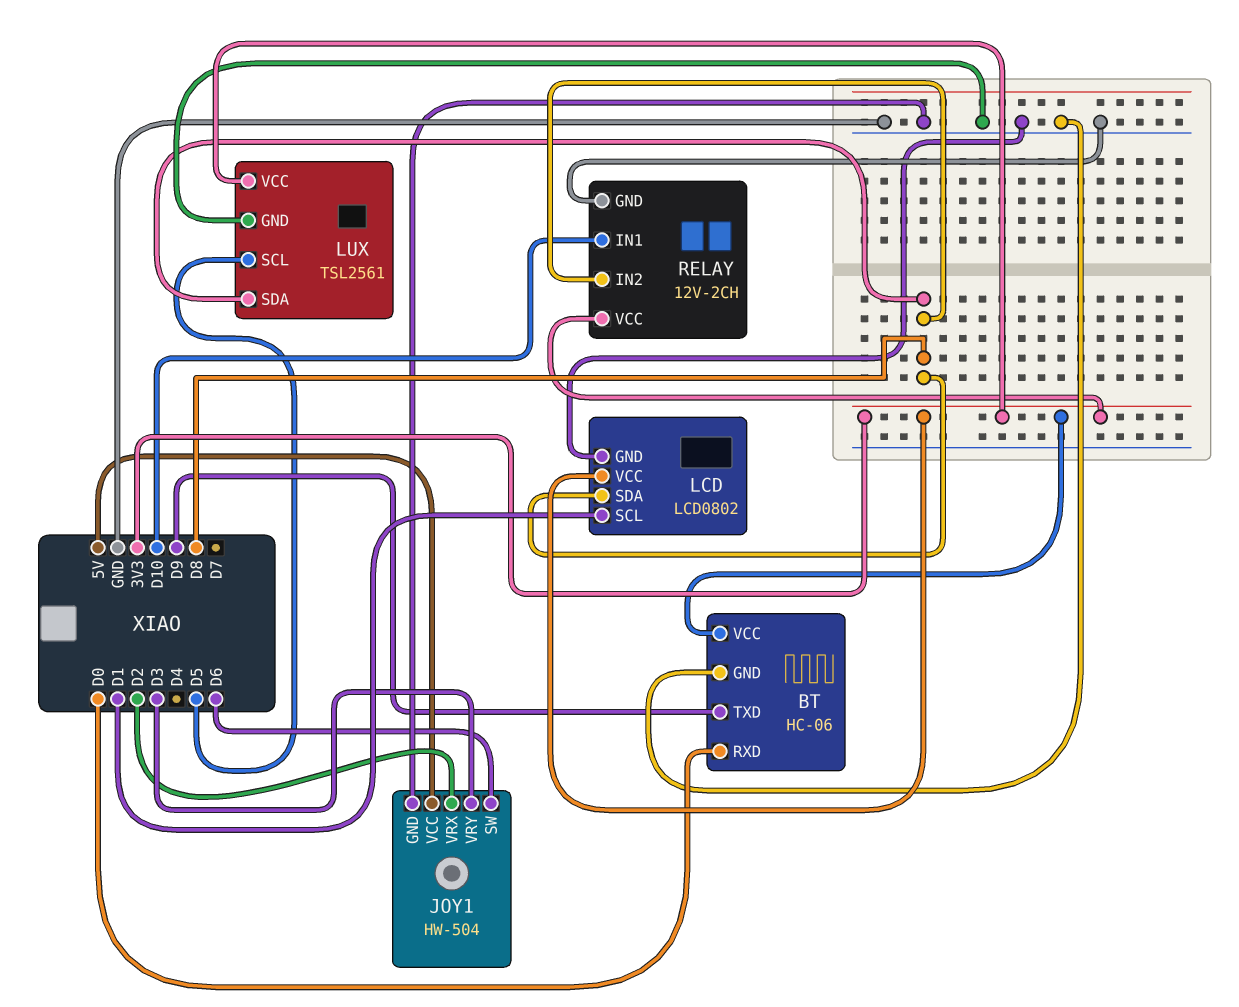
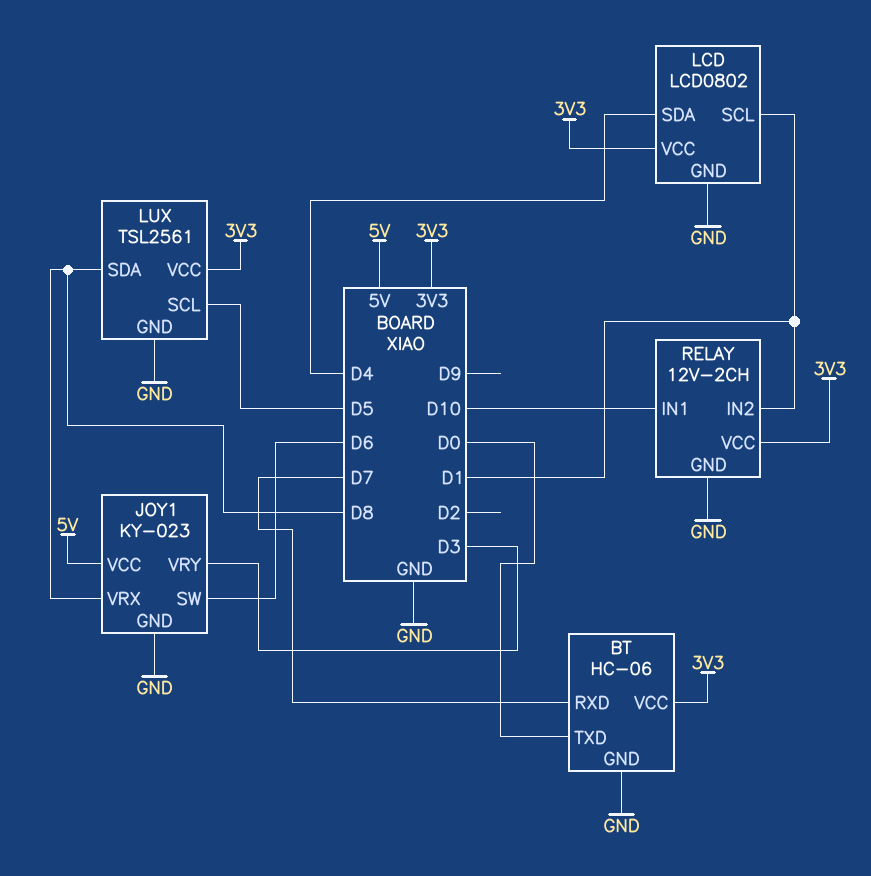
BT pin RXD: D0 -> D7
BT pin TXD: D9 -> D0
JOY1: HW-504 -> KY-023
JOY1 pin VRX: D2 -> D8
LCD pin SDA: D8 -> D4
RELAY pin IN2: D8 -> D1

